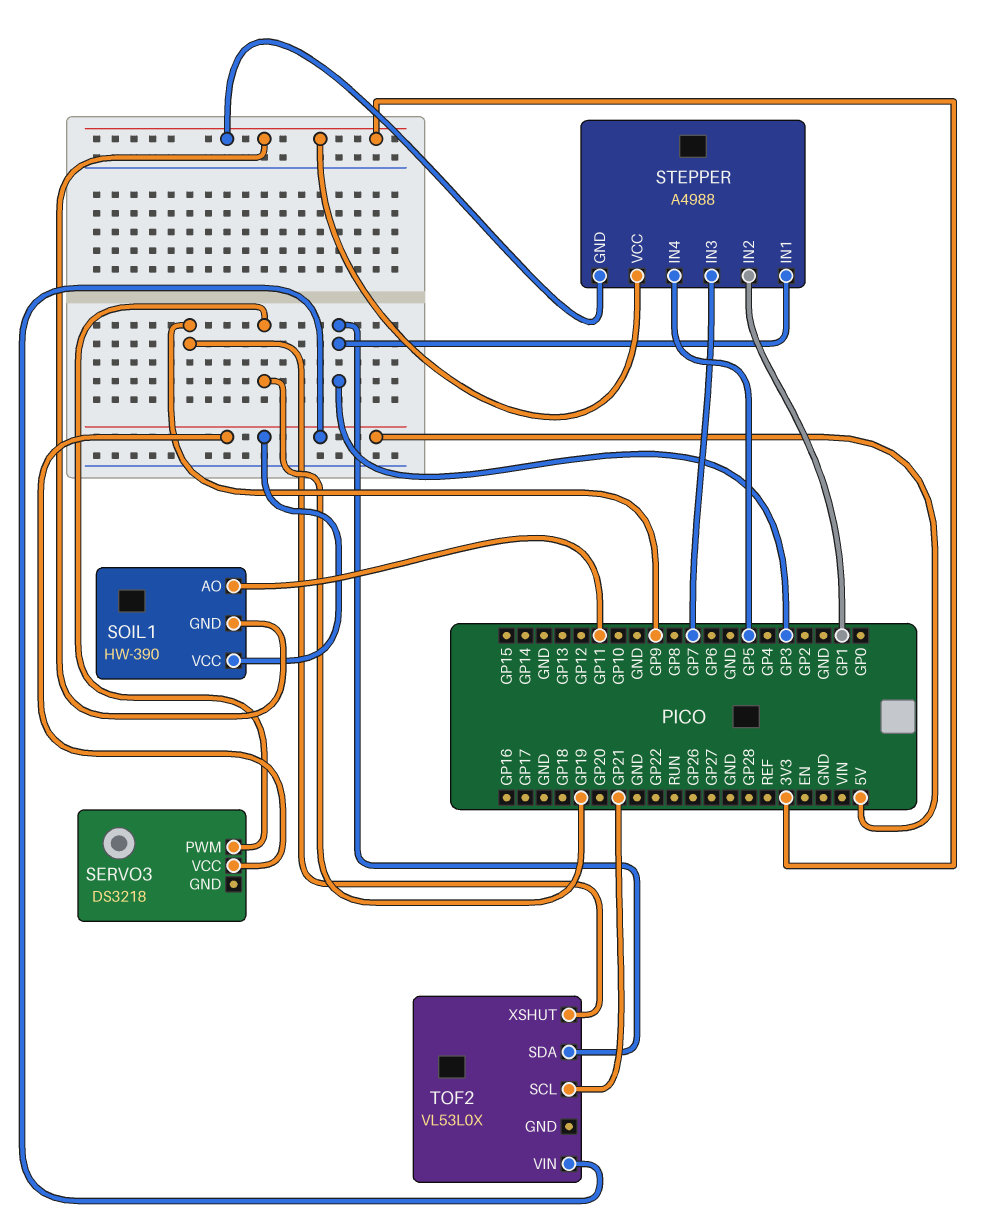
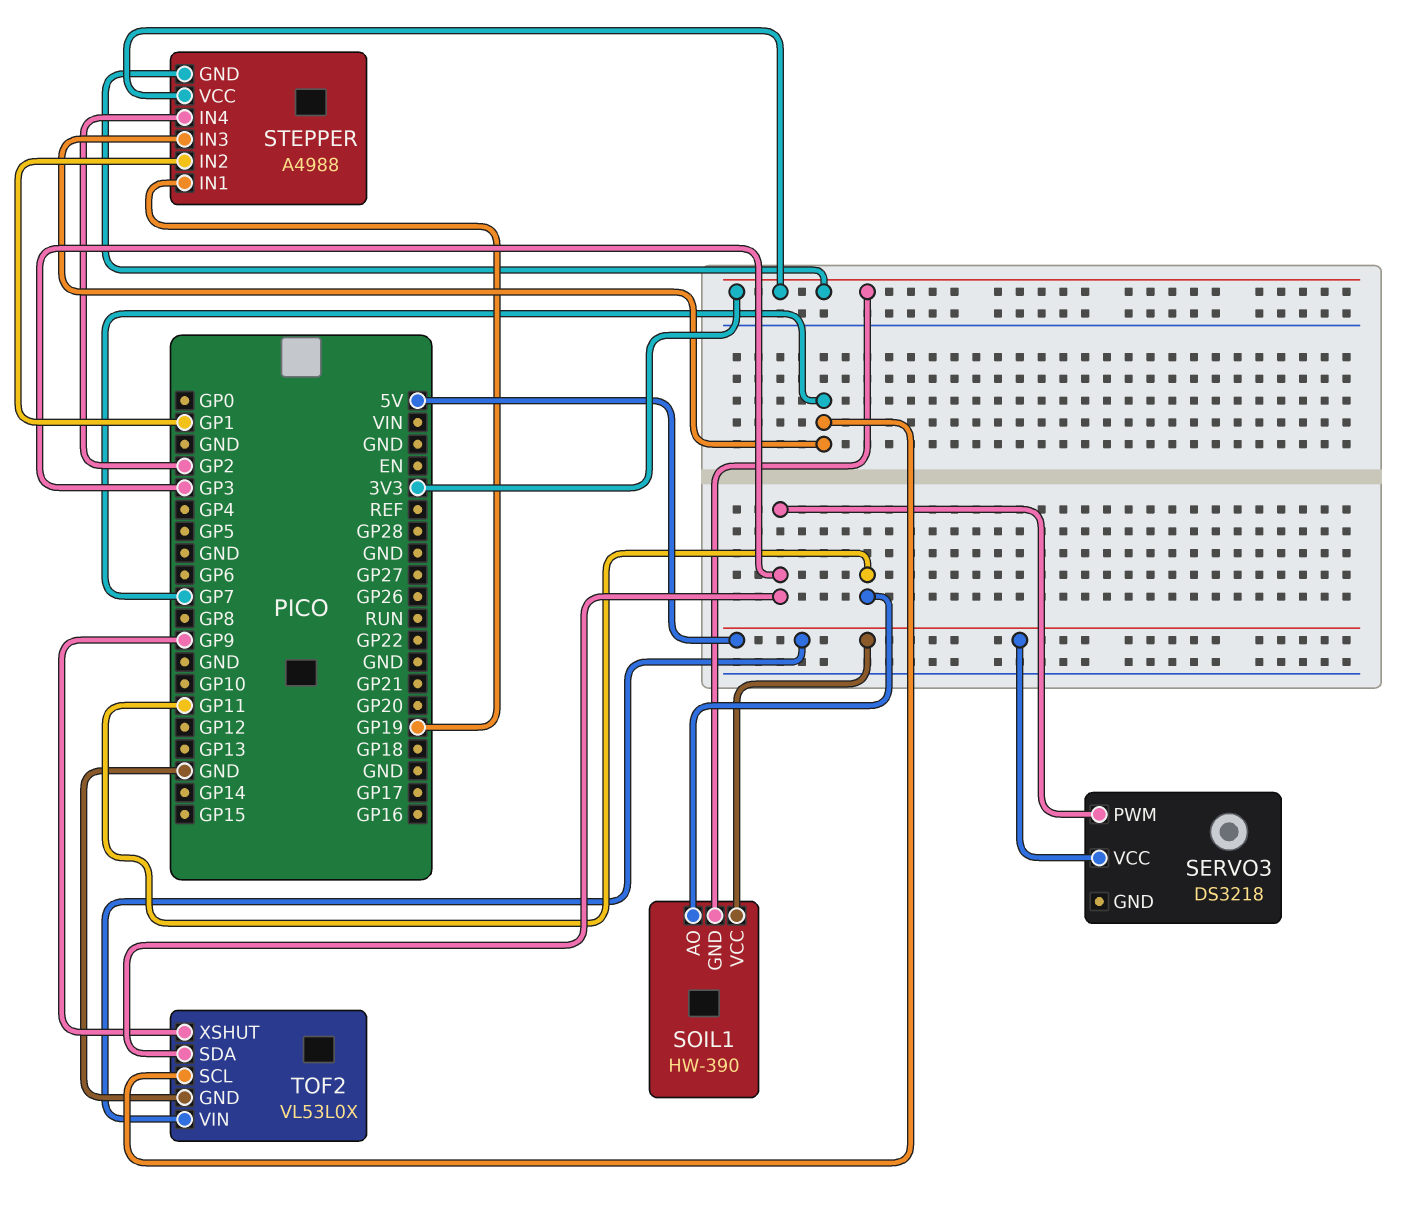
SERVO3 pin PWM: GP19 -> GP3
STEPPER pin IN1: GP3 -> GP19
STEPPER pin IN4: GP5 -> GP2
TOF2 pin GND: none -> GND
TOF2 pin SCL: GP21 -> GP7

